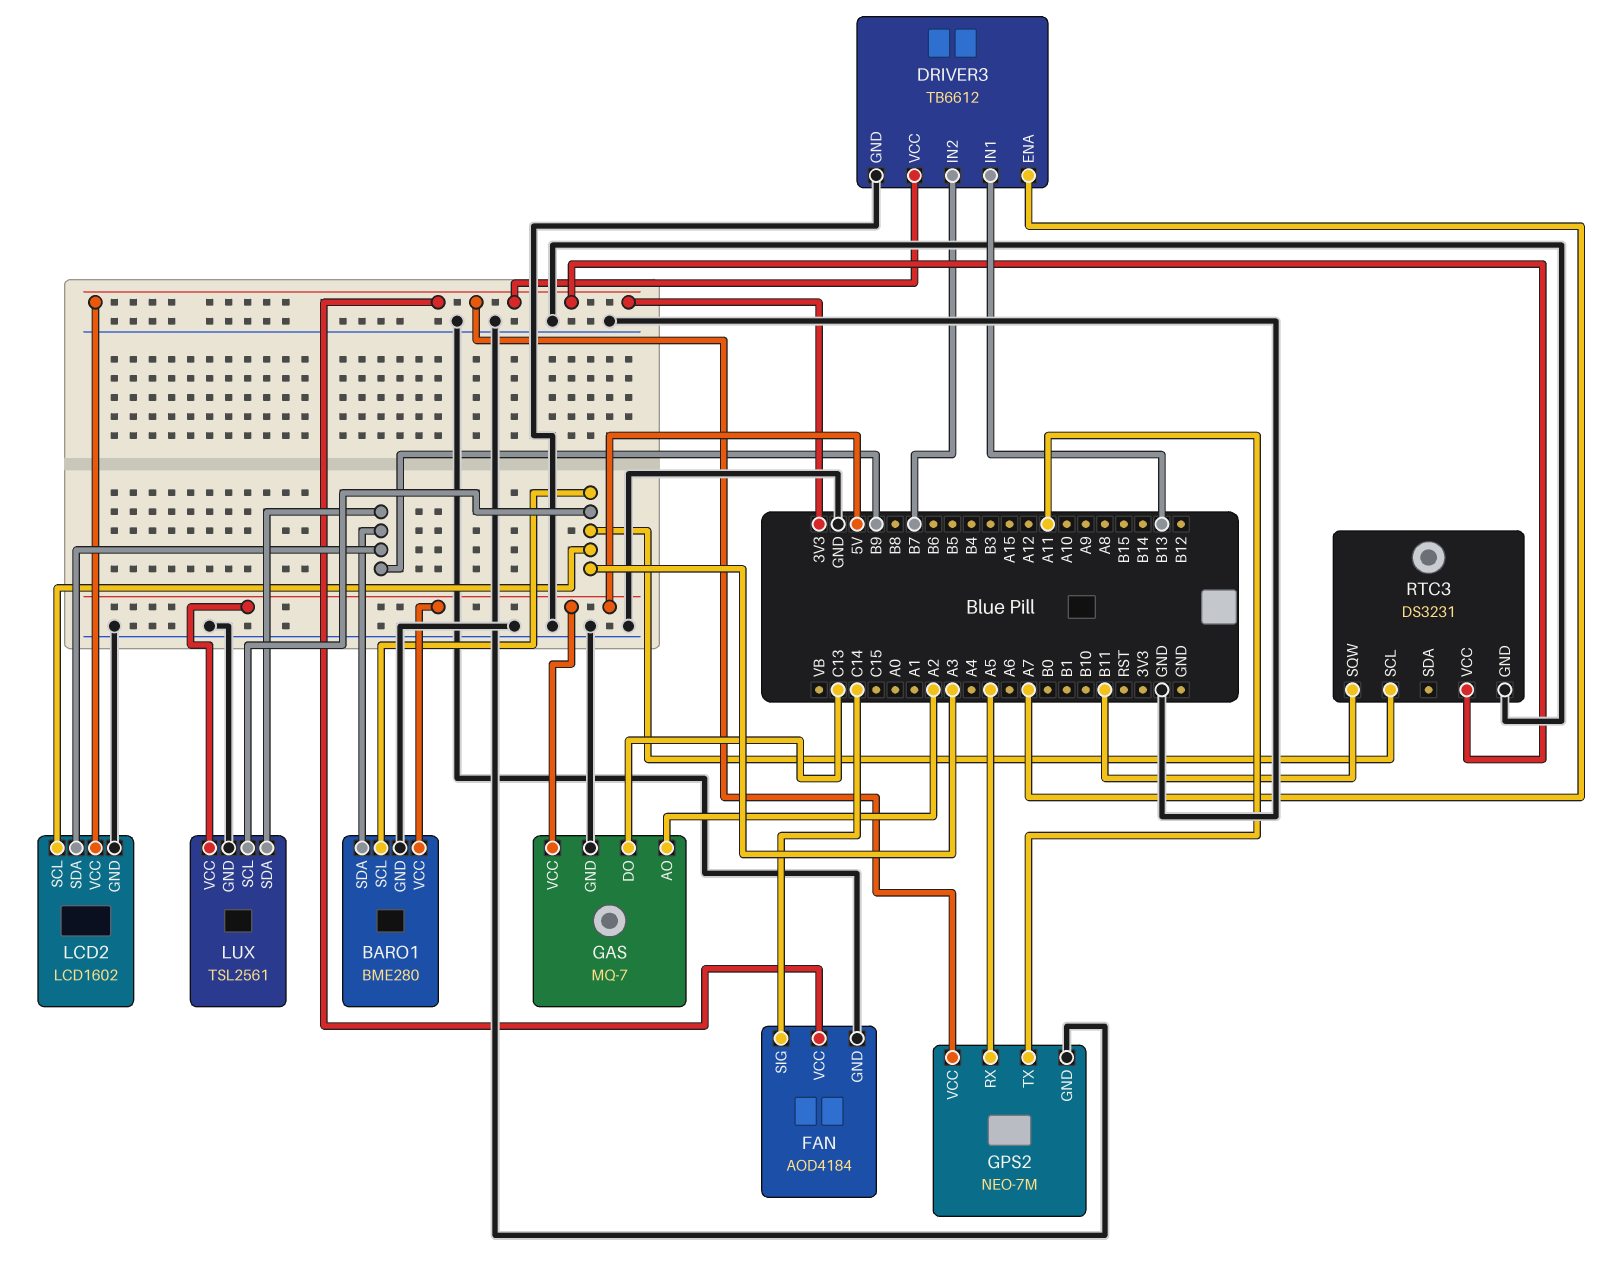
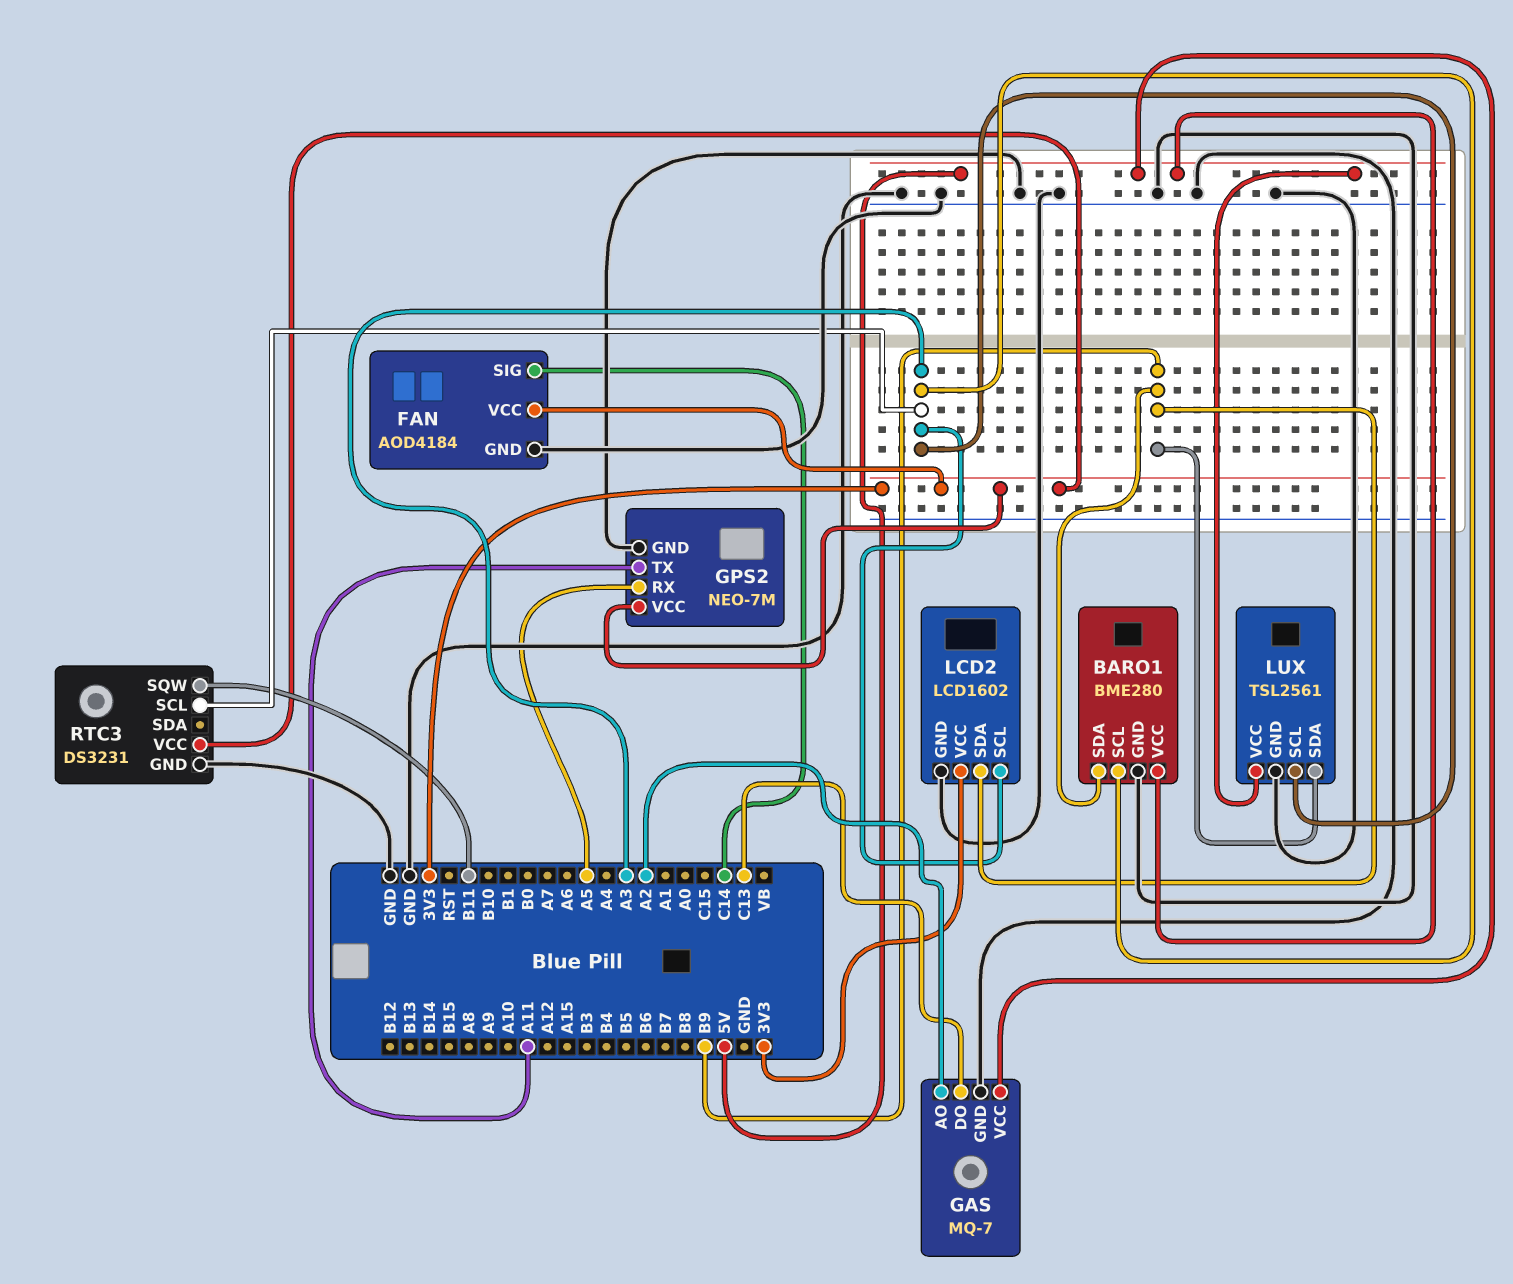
DRIVER3: TB6612 -> none
DRIVER3 pin ENA: A7 -> none
DRIVER3 pin GND: GND -> none
DRIVER3 pin IN1: B13 -> none
DRIVER3 pin IN2: B7 -> none
DRIVER3 pin VCC: 3V3 -> none

